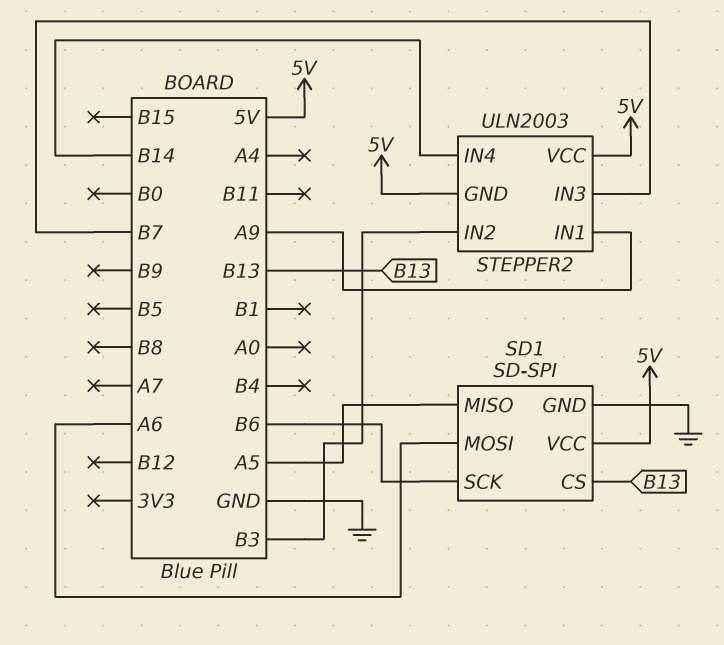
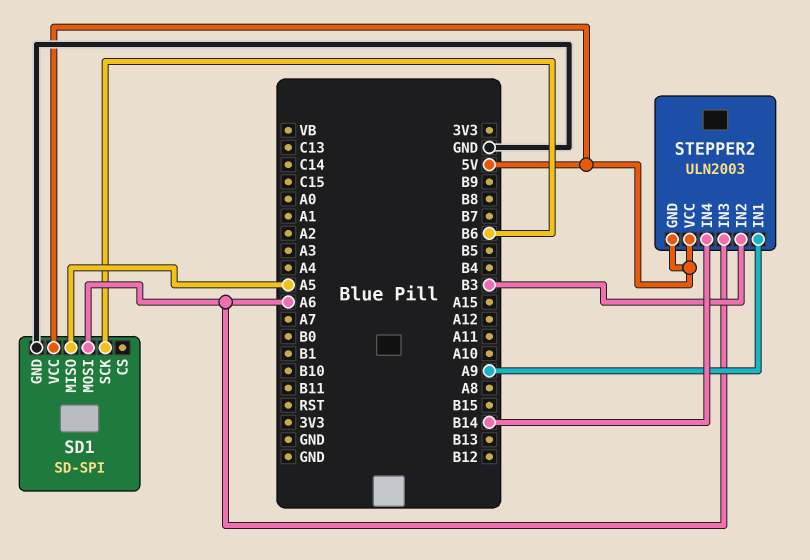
SD1 pin CS: B13 -> none
STEPPER2 pin IN3: B7 -> A6

